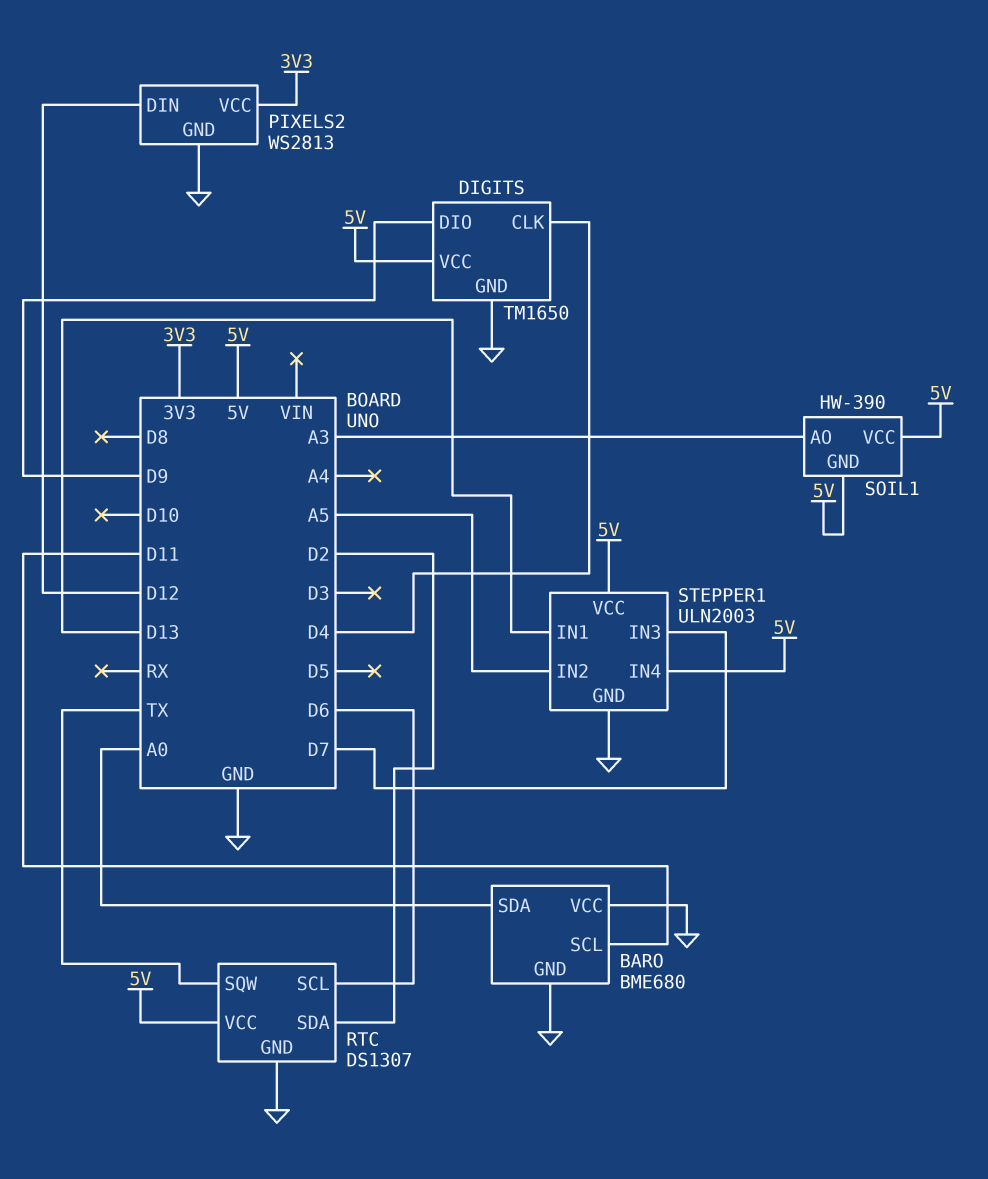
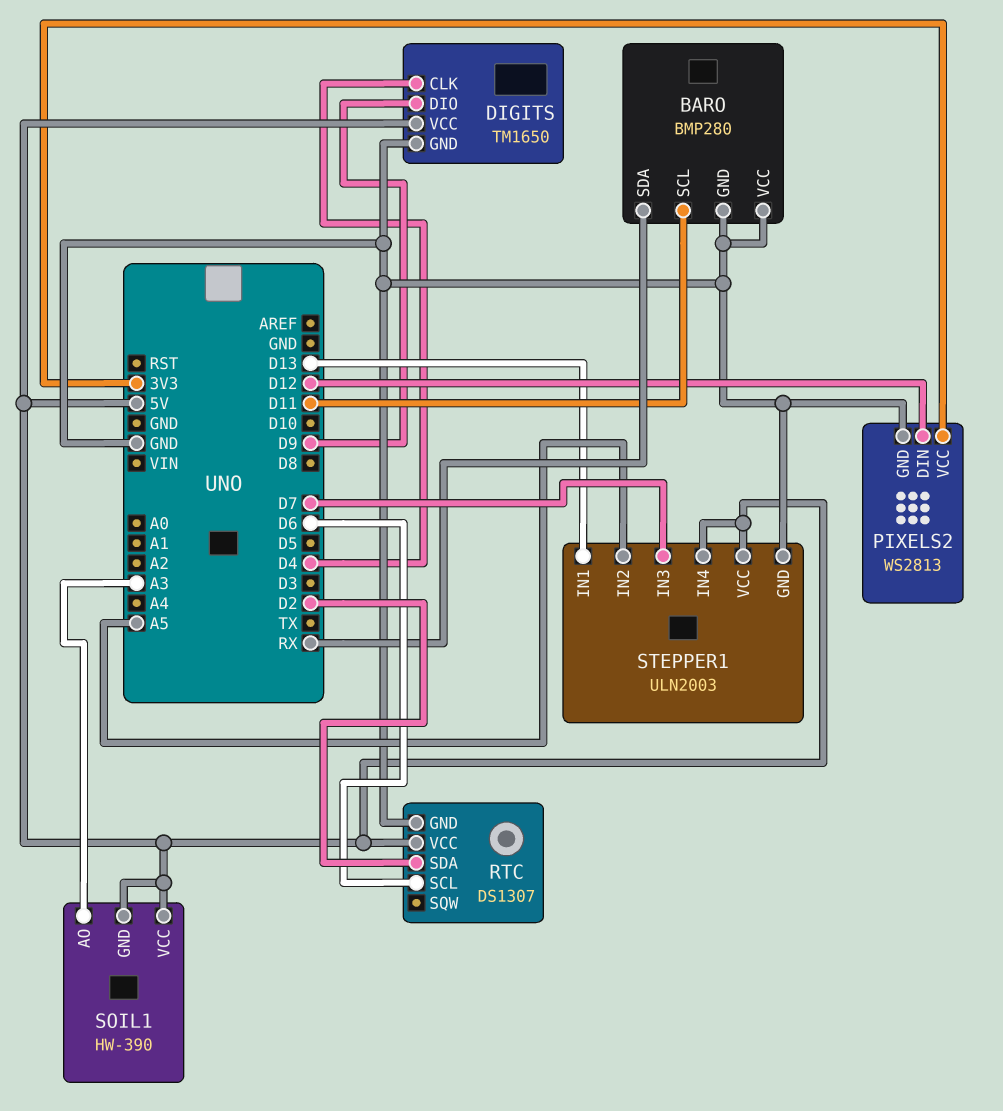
BARO: BME680 -> BMP280
BARO pin SDA: A0 -> RX
RTC pin SQW: TX -> none

